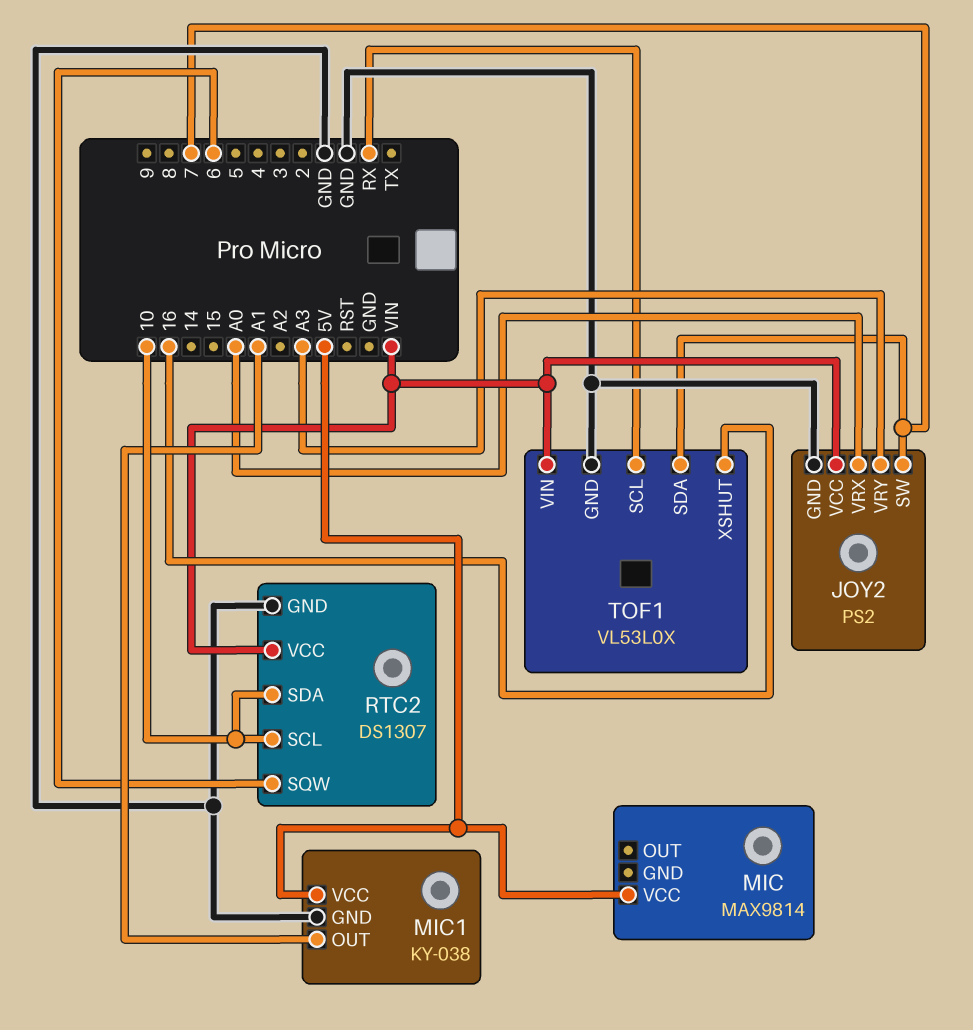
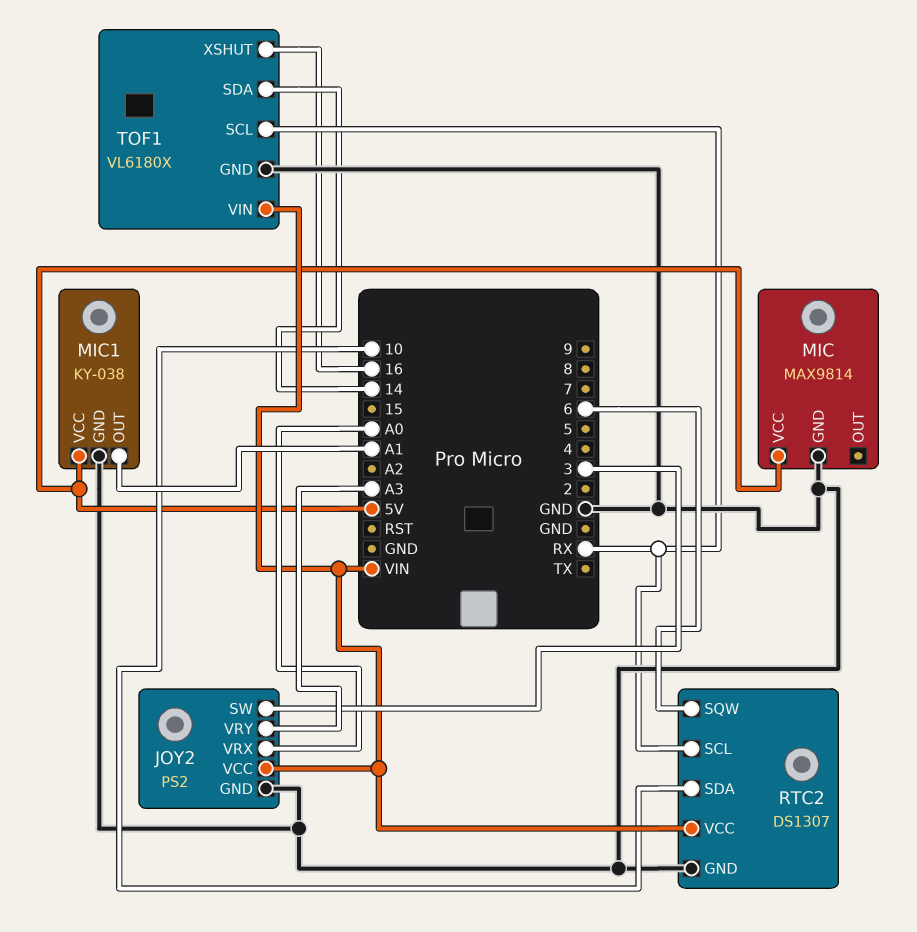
JOY2 pin SW: 7 -> 3
MIC pin GND: none -> GND
RTC2 pin SCL: 10 -> RX
TOF1: VL53L0X -> VL6180X
TOF1 pin SDA: 7 -> 14

